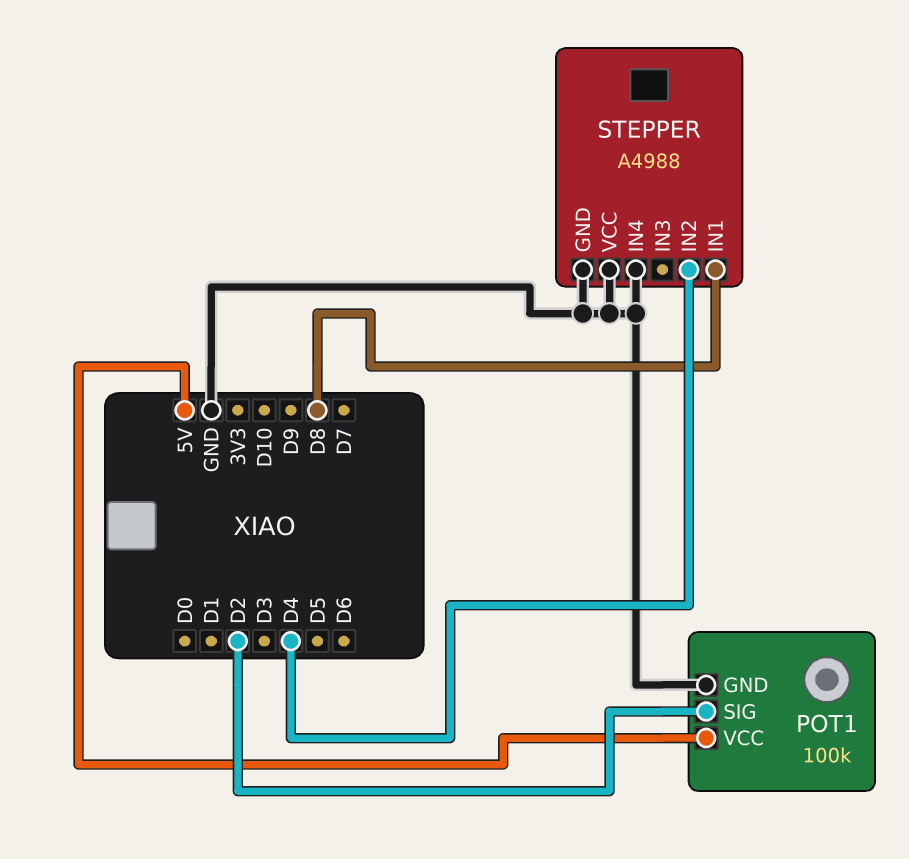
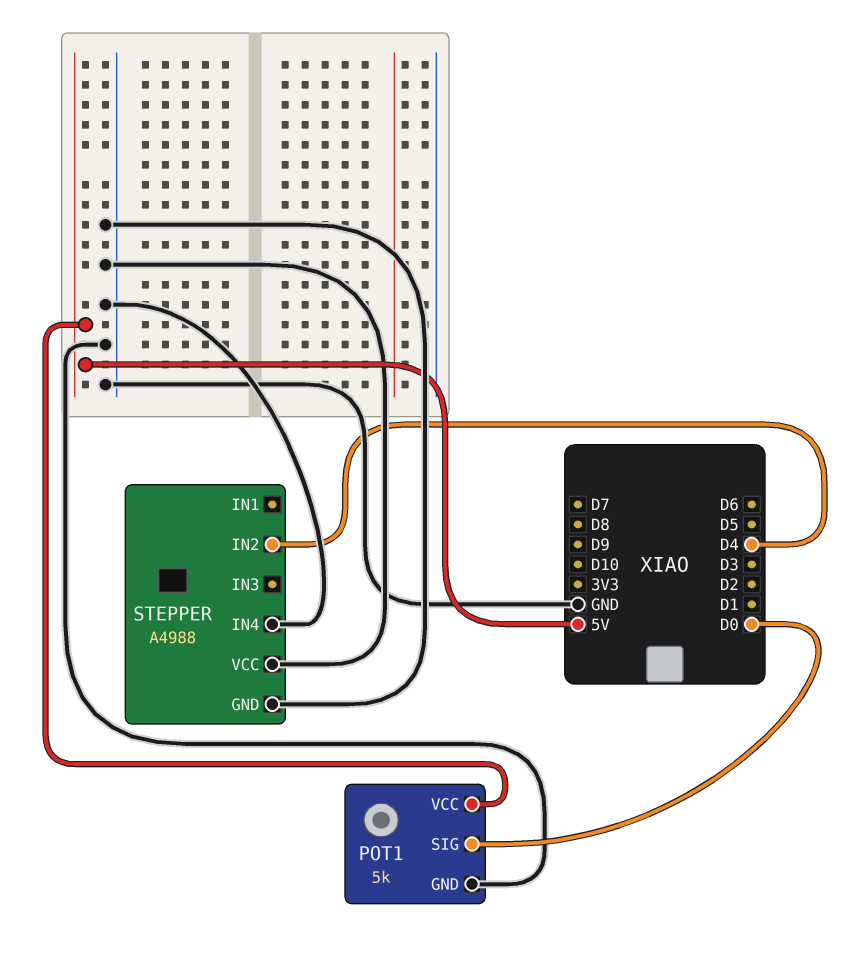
POT1: 100k -> 5k
POT1 pin SIG: D2 -> D0
STEPPER pin IN1: D8 -> none

